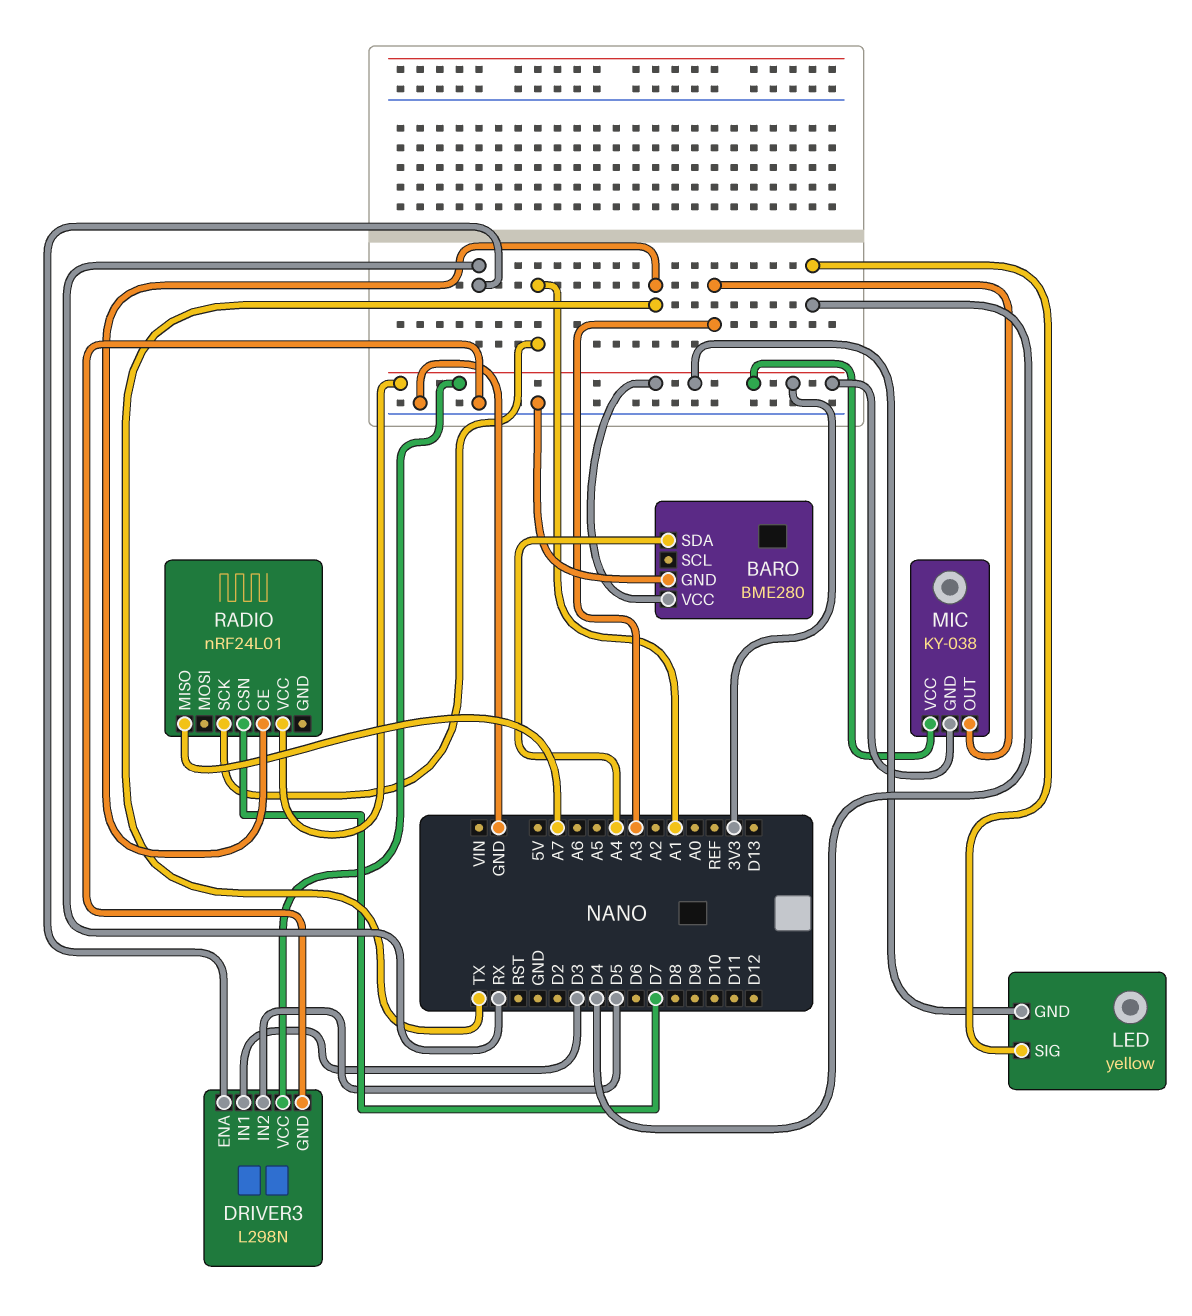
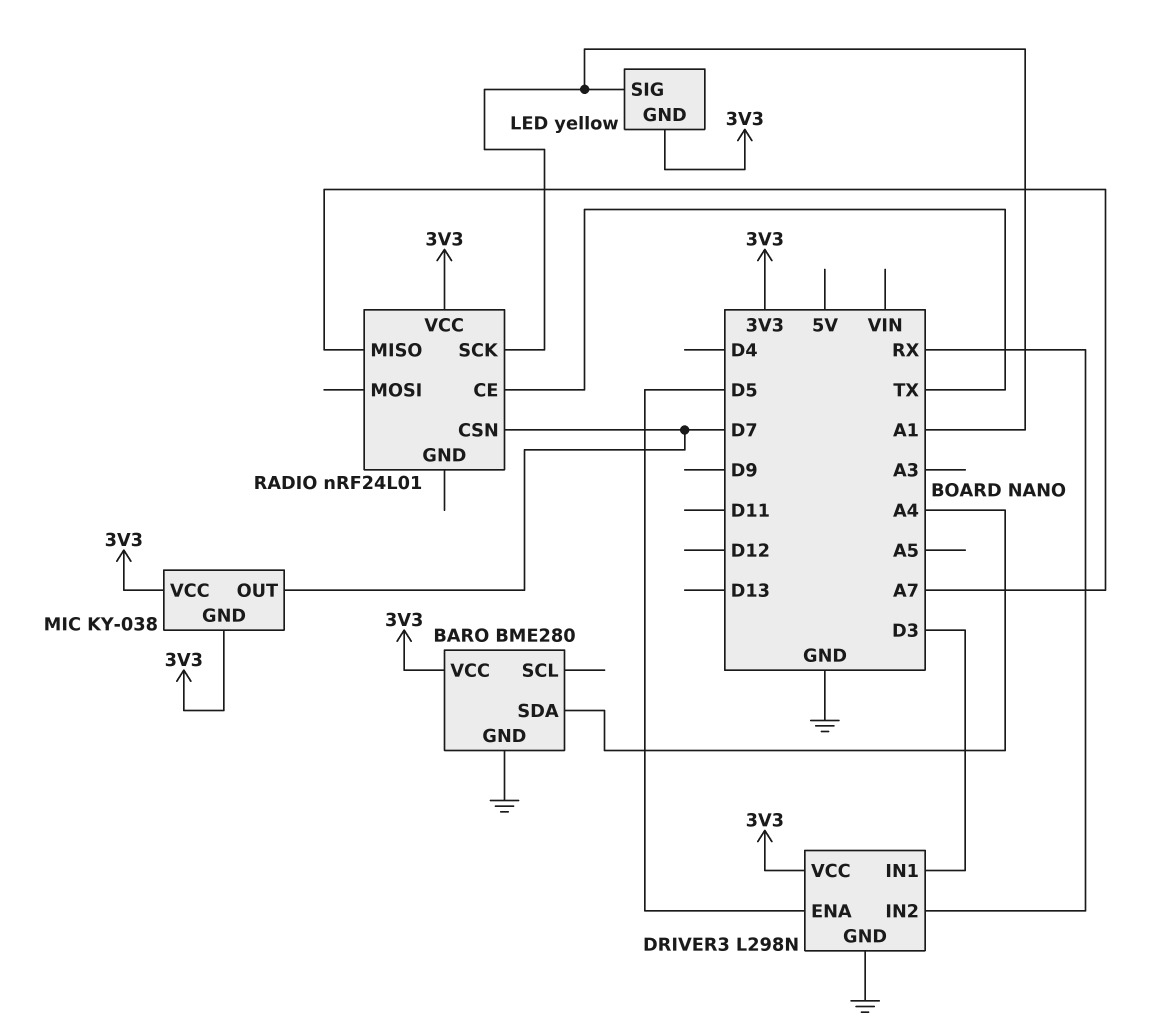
DRIVER3 pin ENA: RX -> D5
DRIVER3 pin IN2: D5 -> RX
LED pin SIG: D4 -> A1
MIC pin OUT: A3 -> D7

